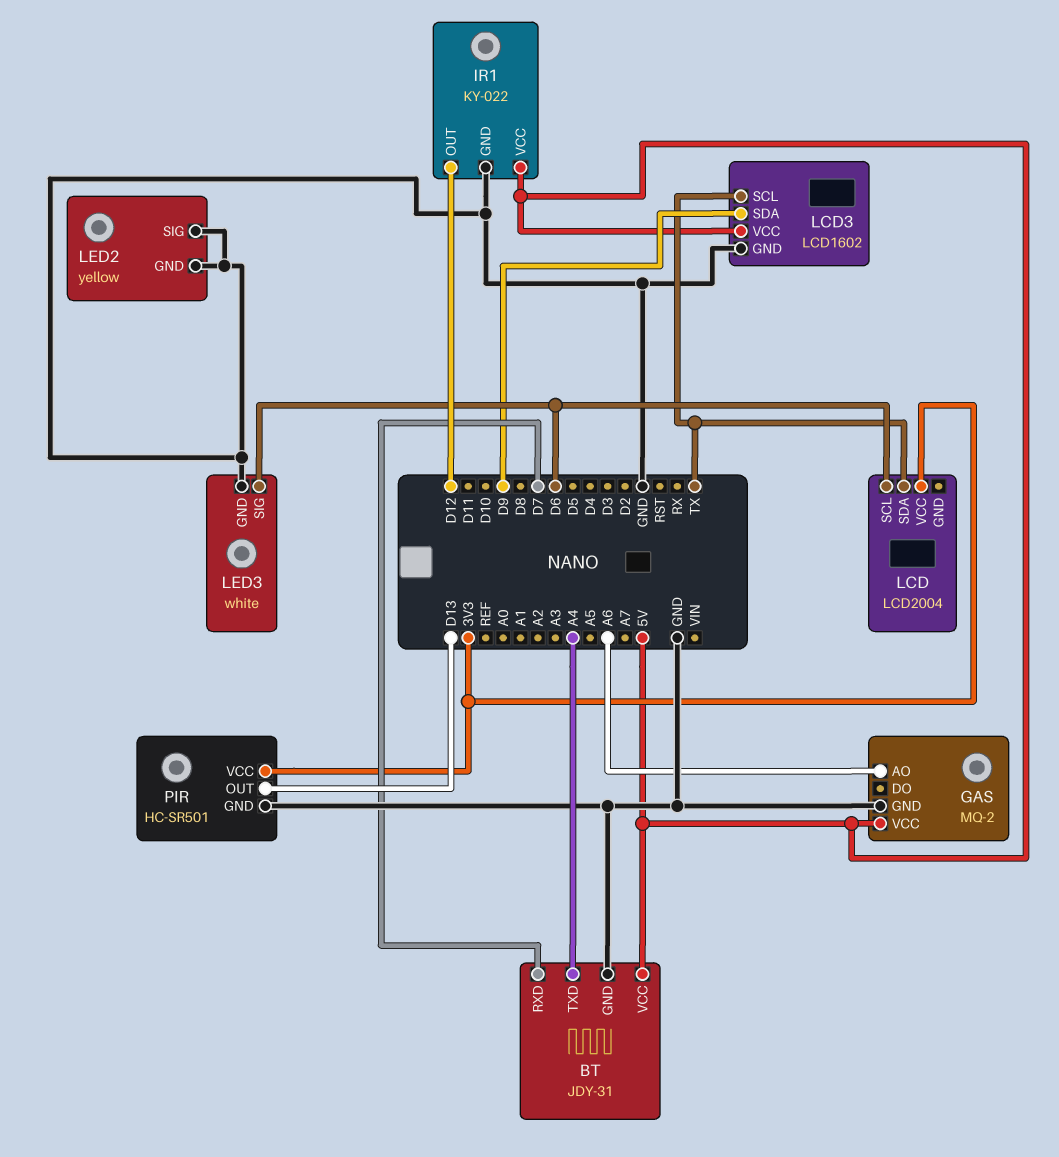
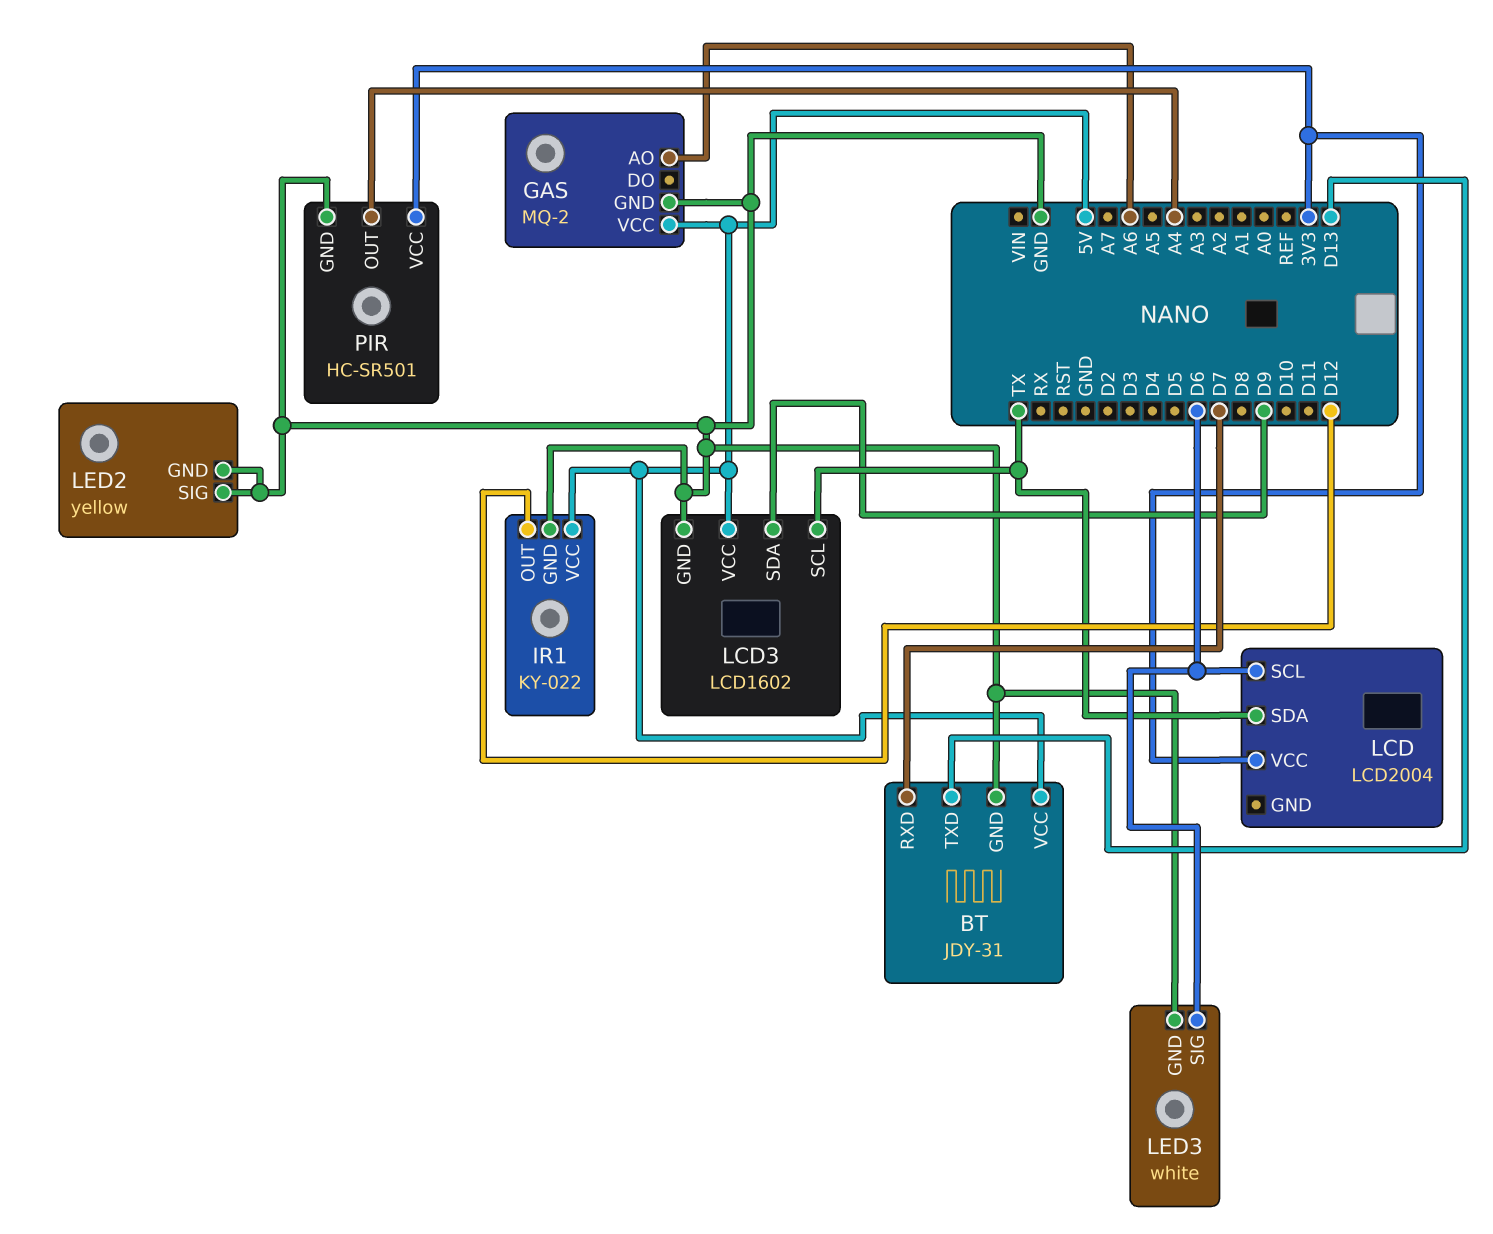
BT pin TXD: A4 -> D13
PIR pin OUT: D13 -> A4

